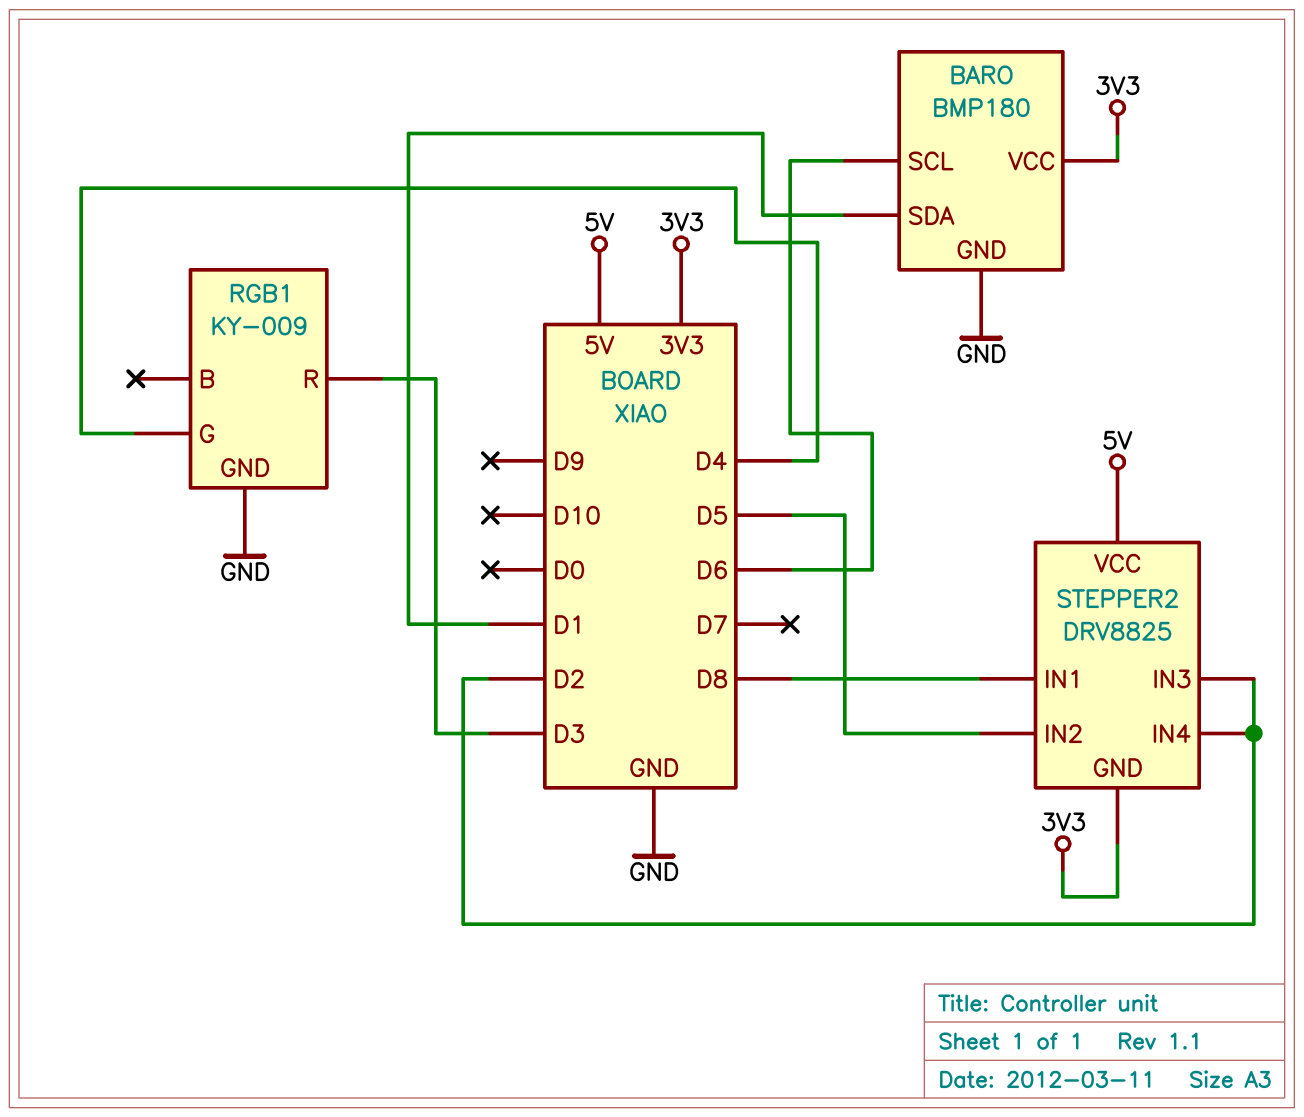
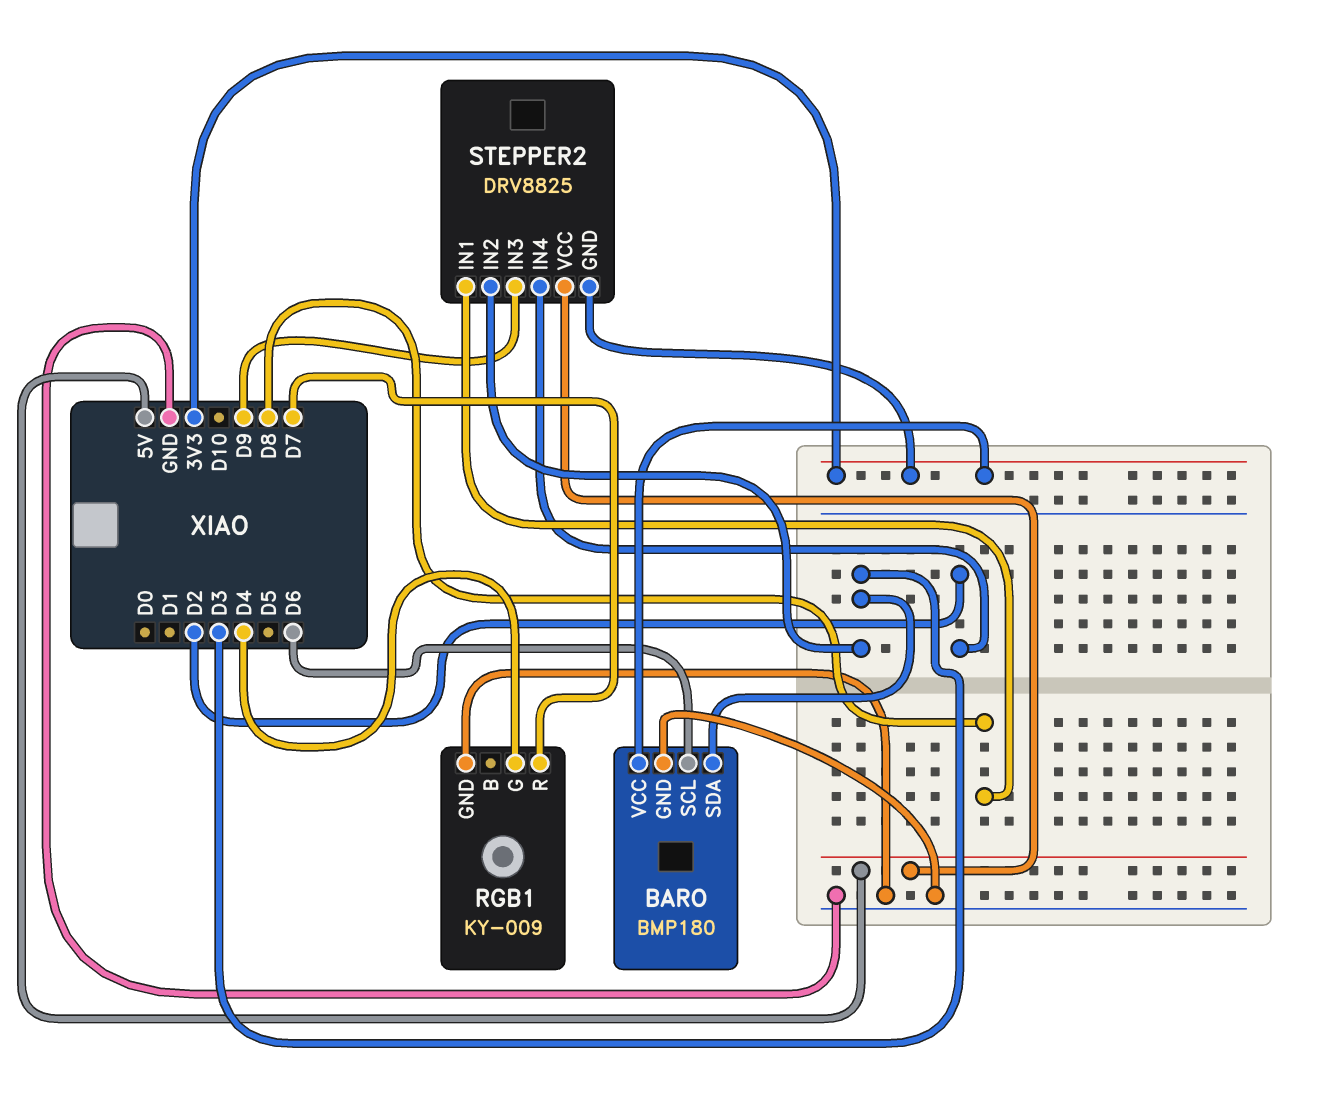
BARO pin SDA: D1 -> D3
RGB1 pin R: D3 -> D7
STEPPER2 pin IN2: D5 -> D3
STEPPER2 pin IN3: D2 -> D9

